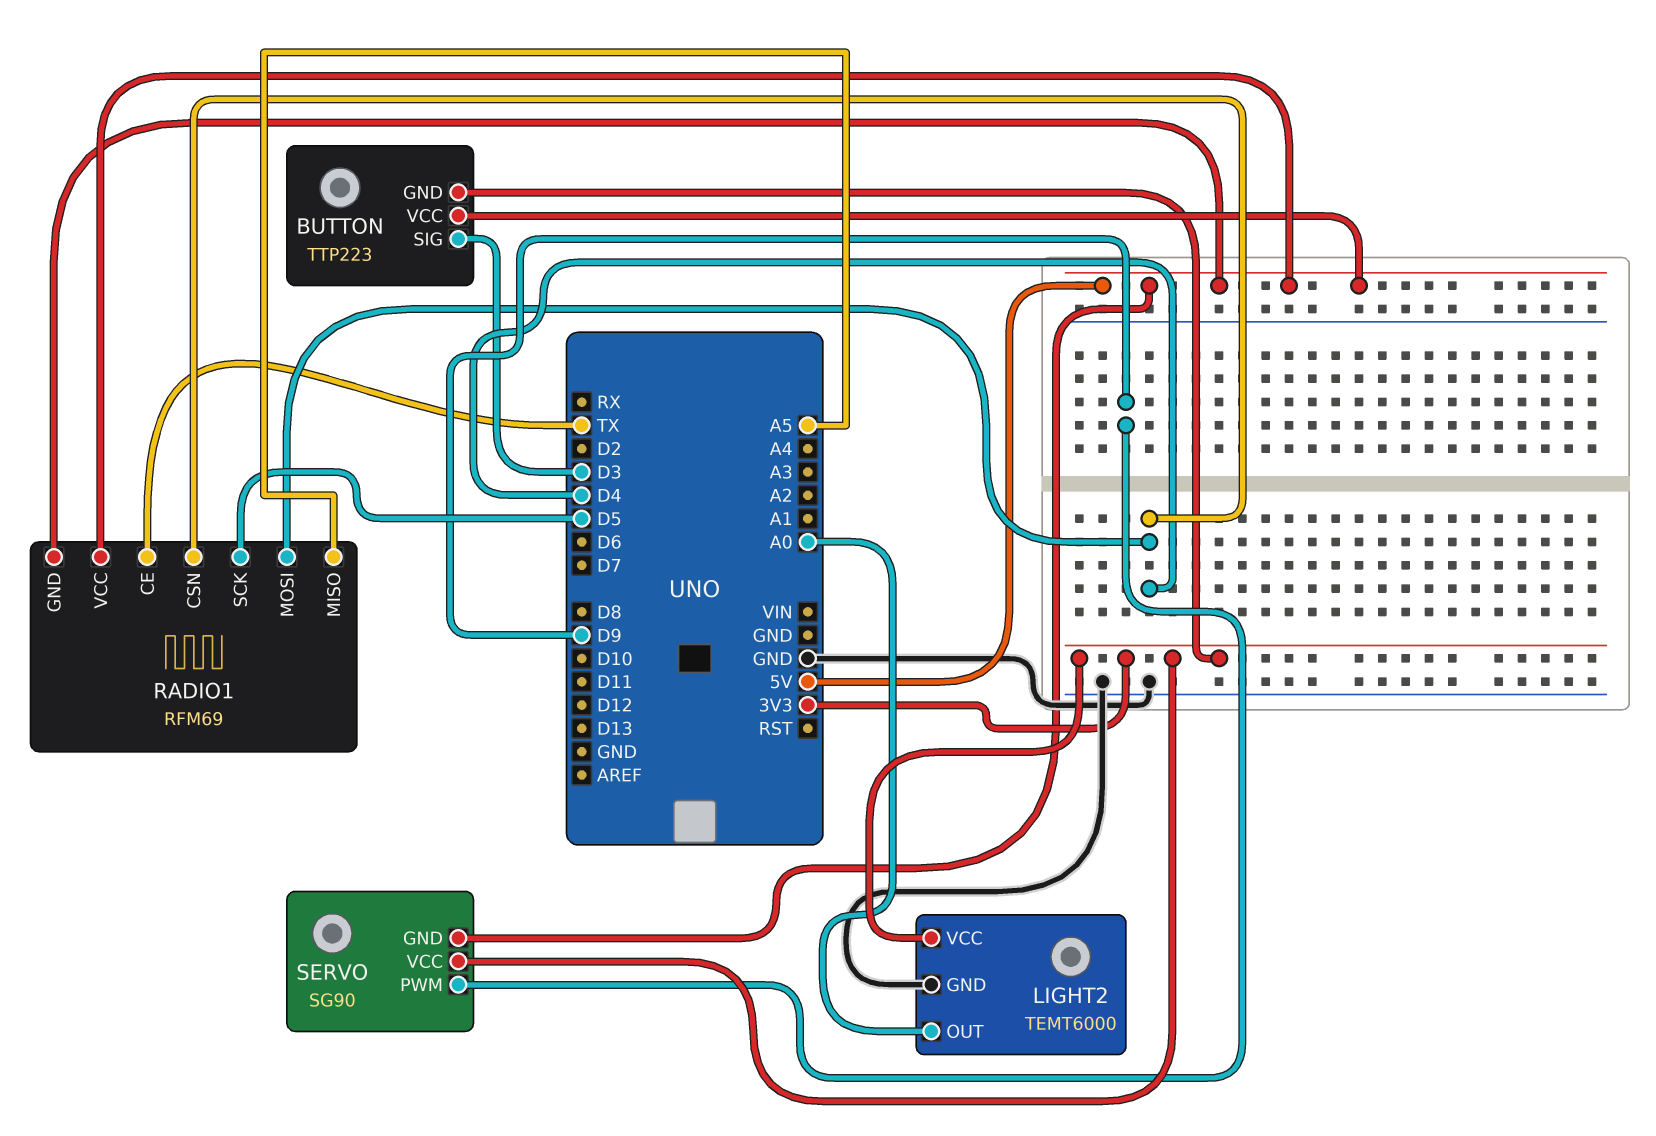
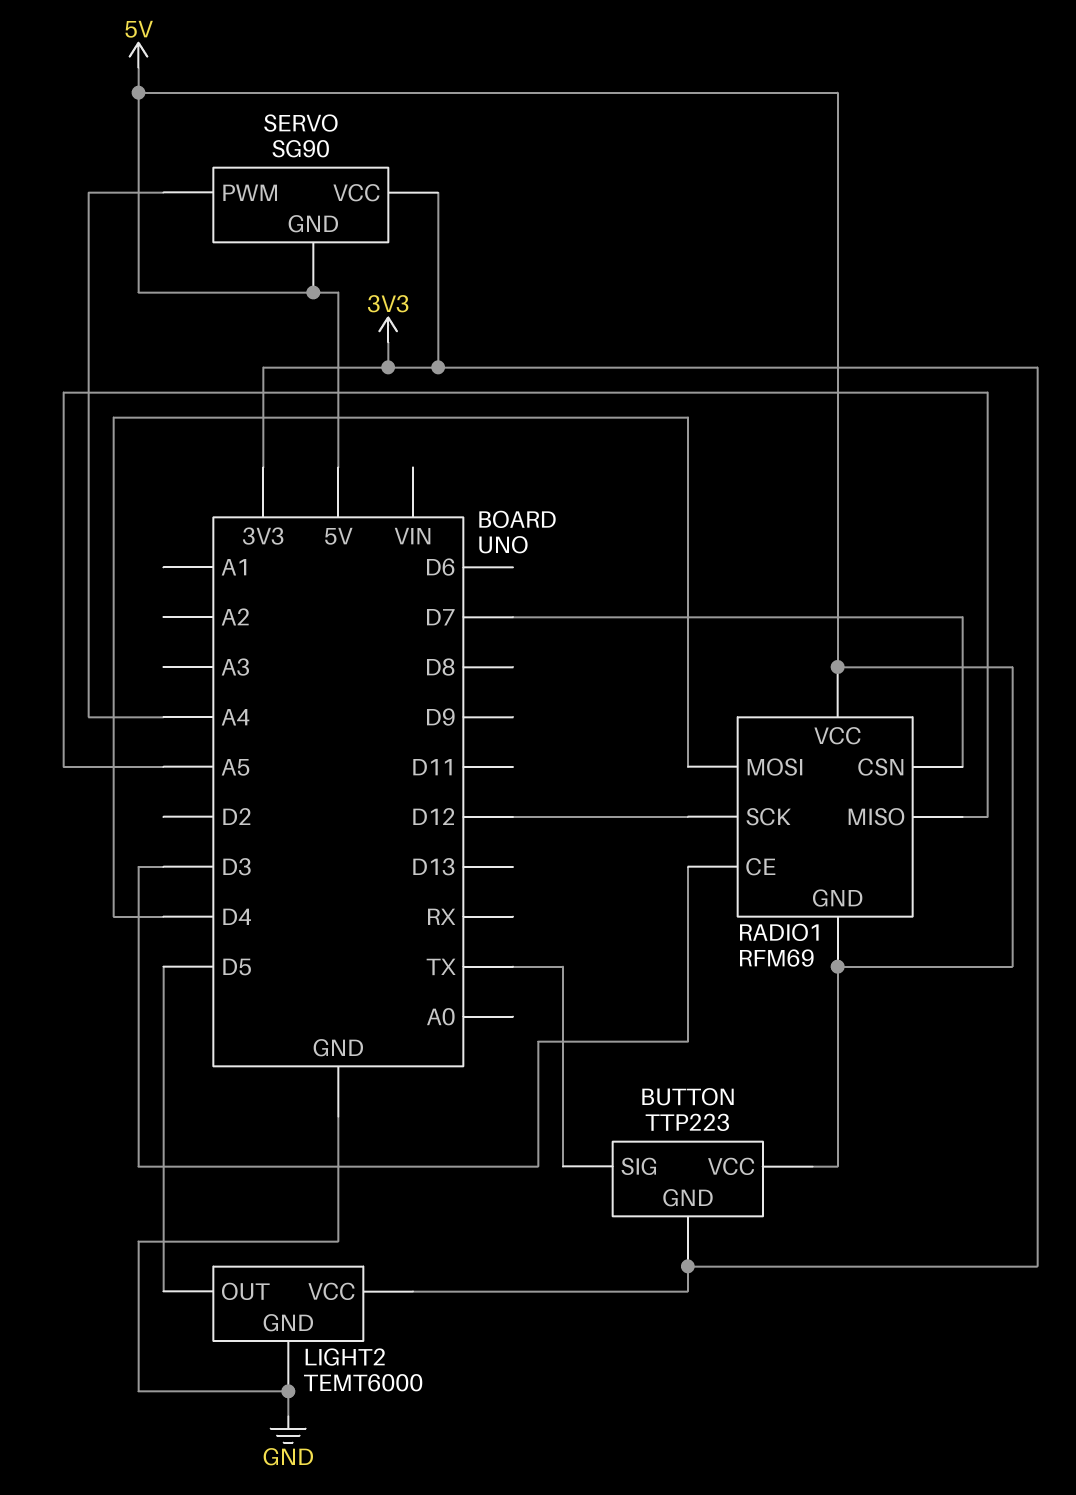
BUTTON pin SIG: D3 -> TX
LIGHT2 pin OUT: A0 -> D5
RADIO1 pin CE: TX -> D3
RADIO1 pin CSN: D4 -> D7
RADIO1 pin SCK: D5 -> D12
SERVO pin PWM: D9 -> A4

